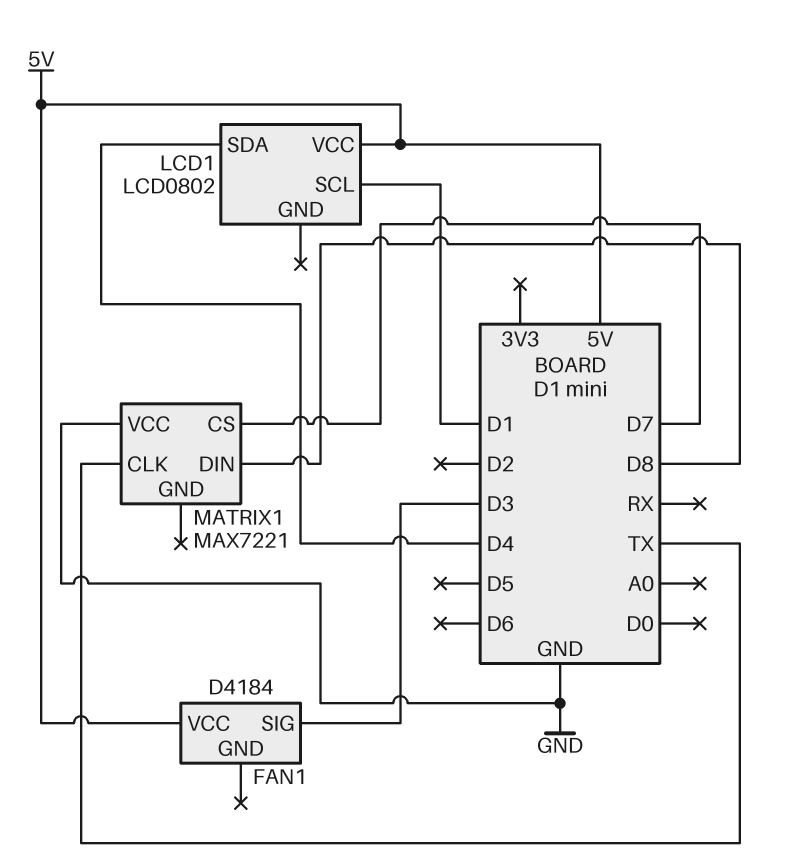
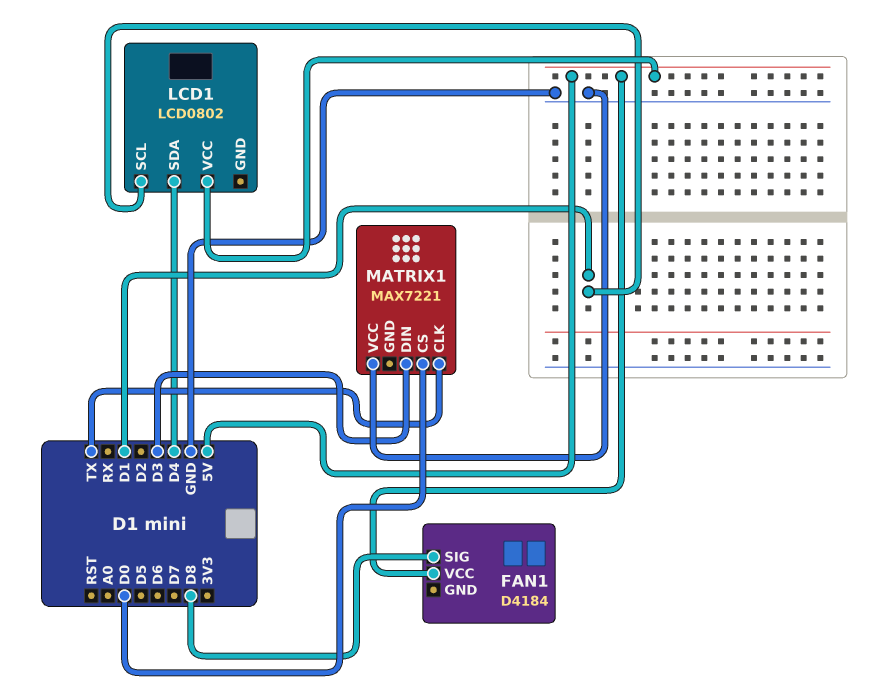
FAN1 pin SIG: D3 -> D8
MATRIX1 pin CS: D7 -> D0
MATRIX1 pin DIN: D8 -> D3

